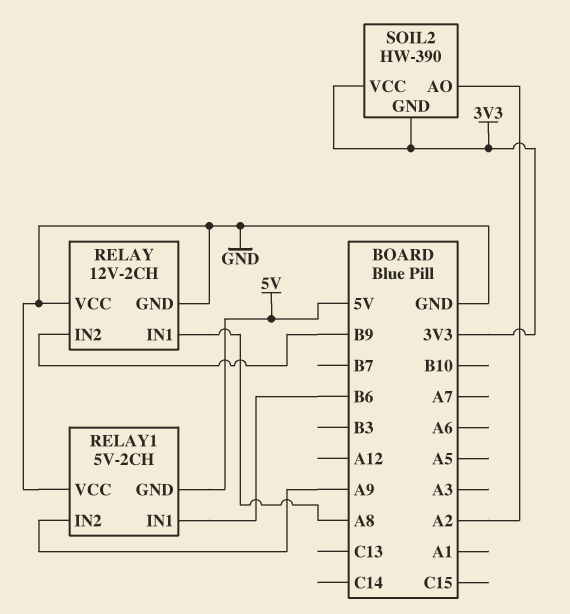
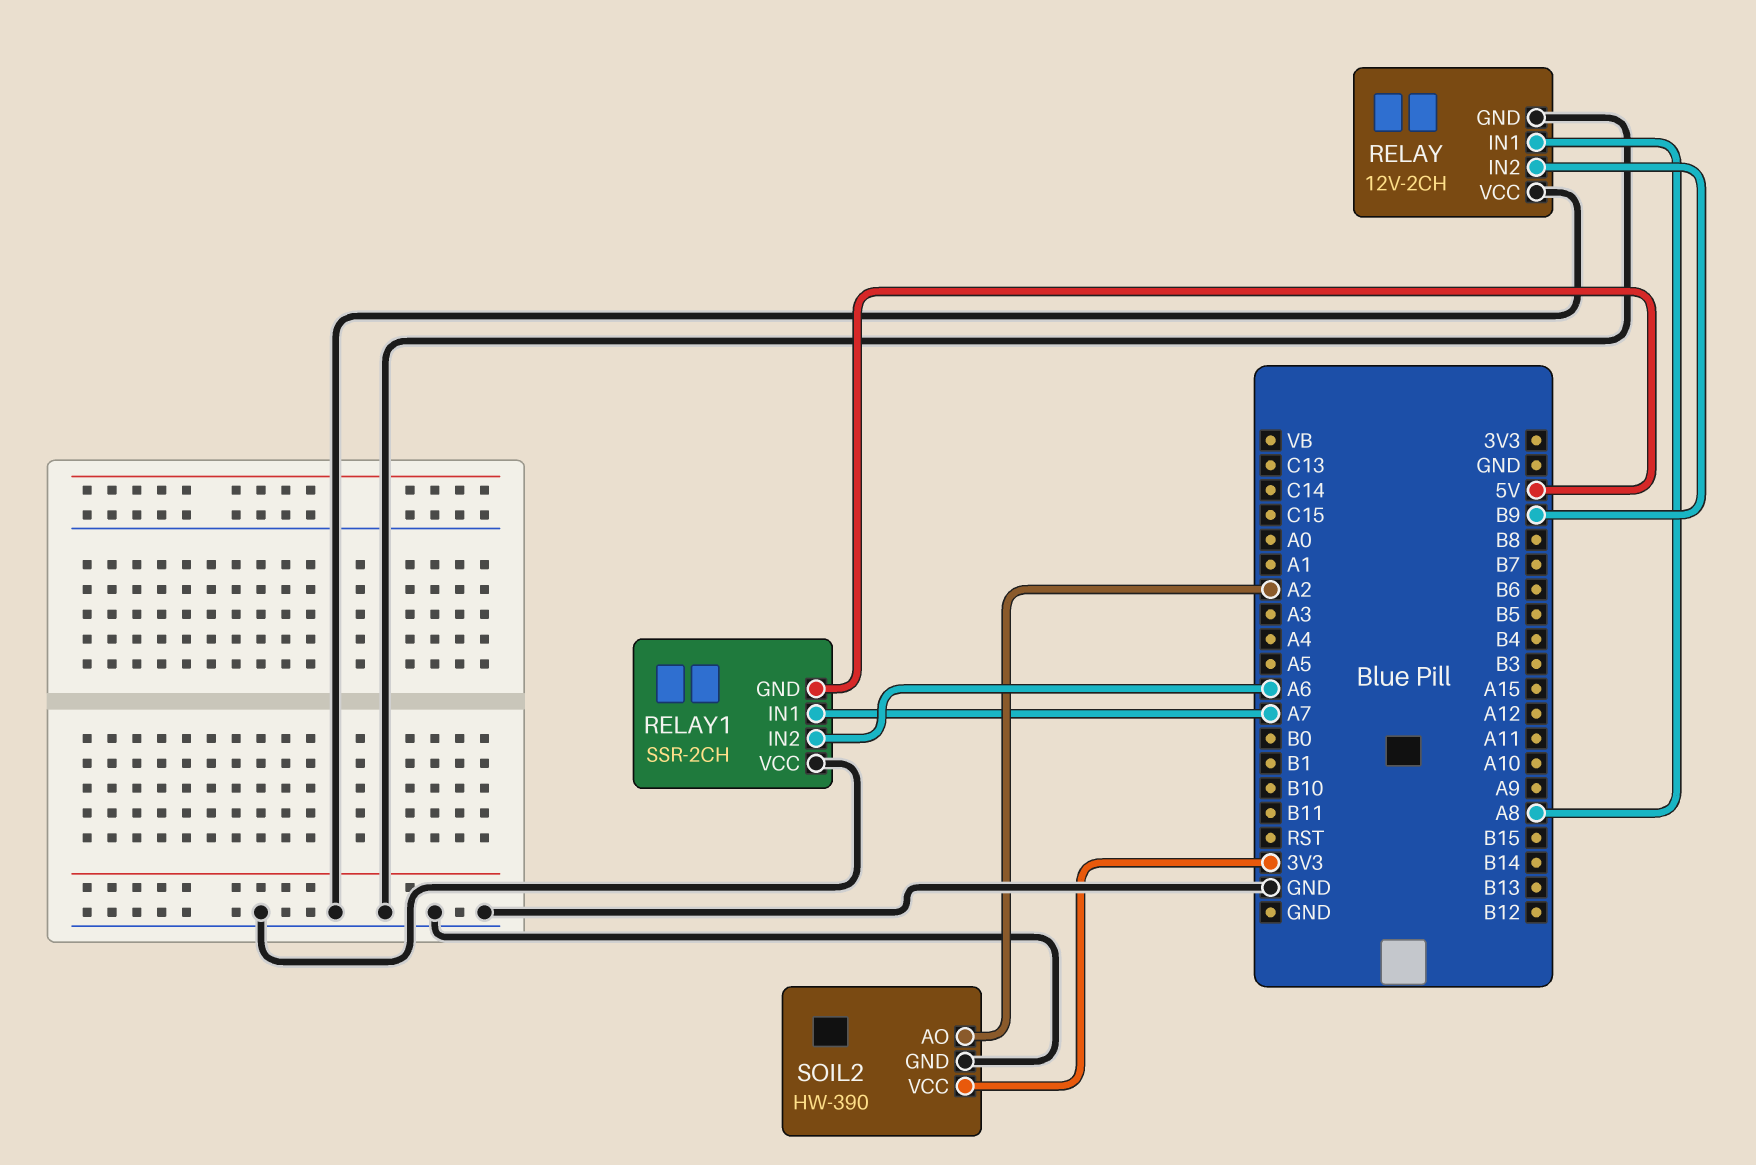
RELAY1: 5V-2CH -> SSR-2CH
RELAY1 pin IN1: B6 -> A7
RELAY1 pin IN2: A9 -> A6
SOIL2 pin GND: 3V3 -> GND

